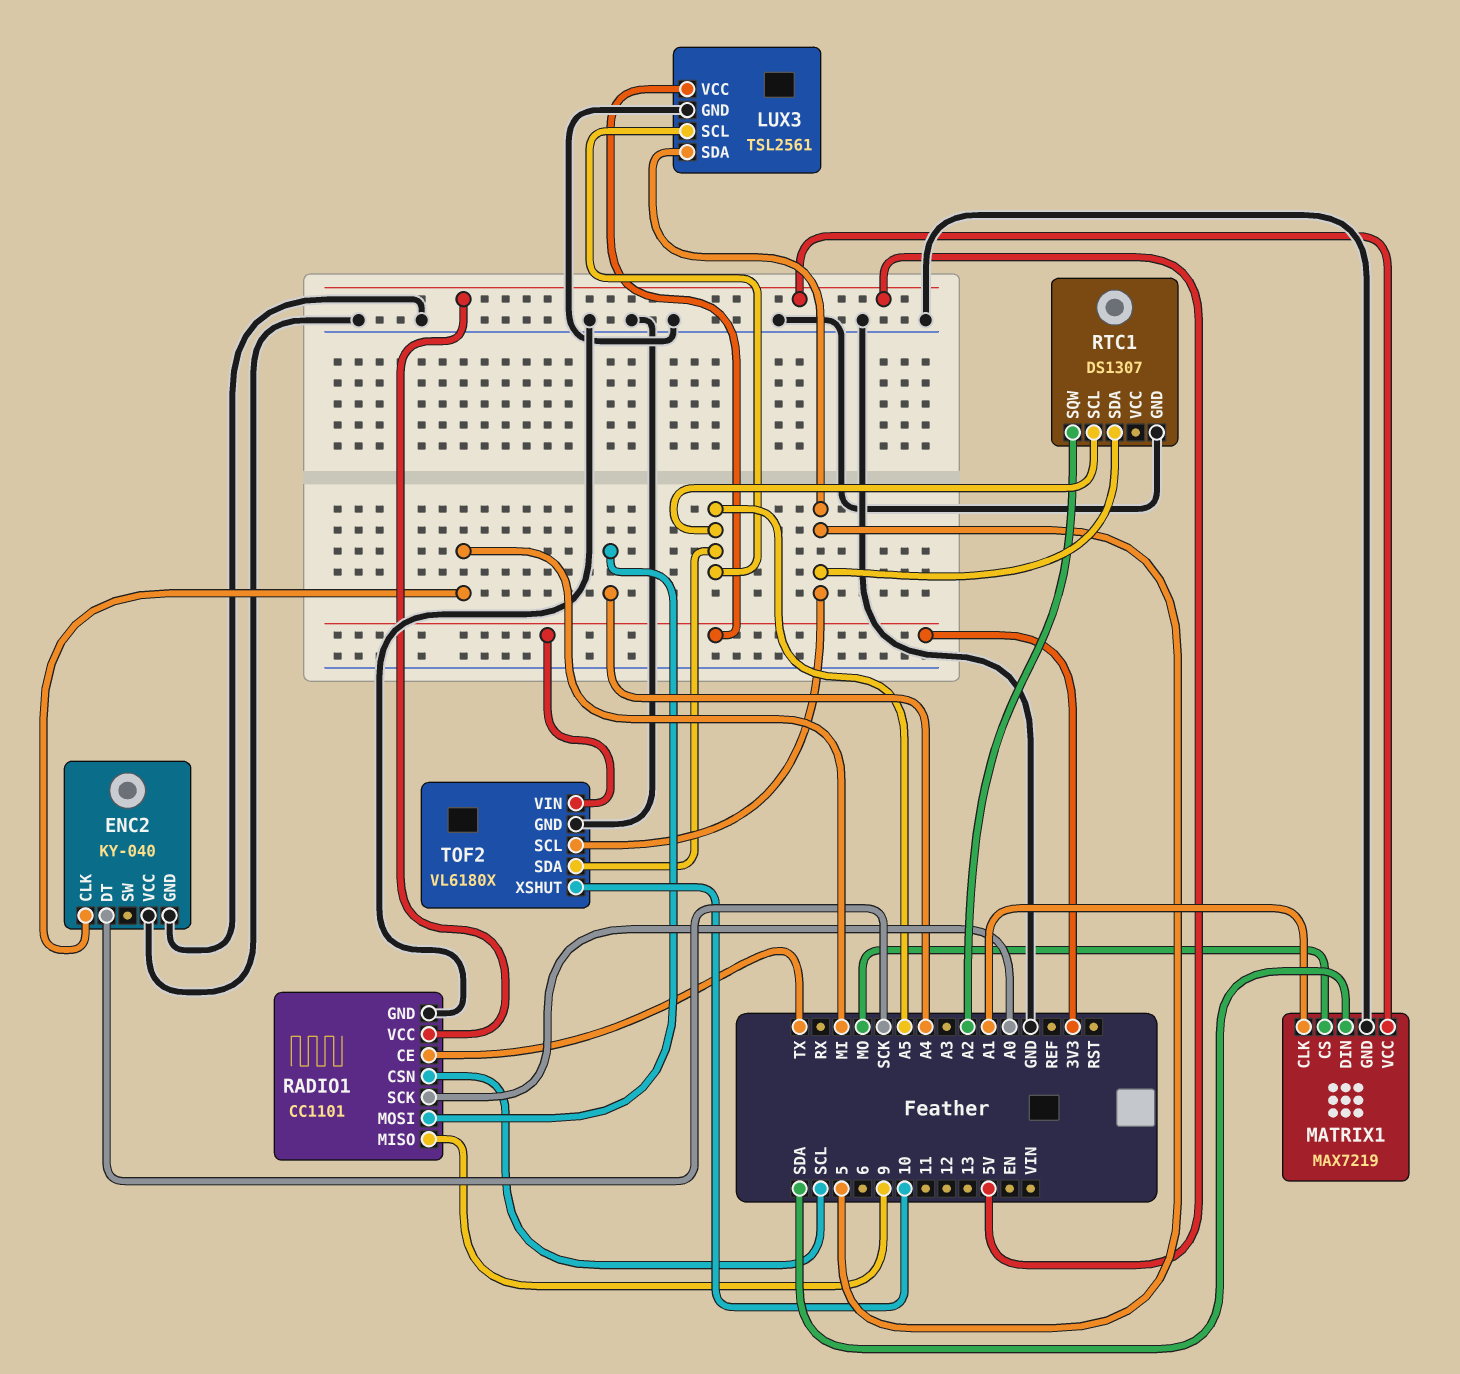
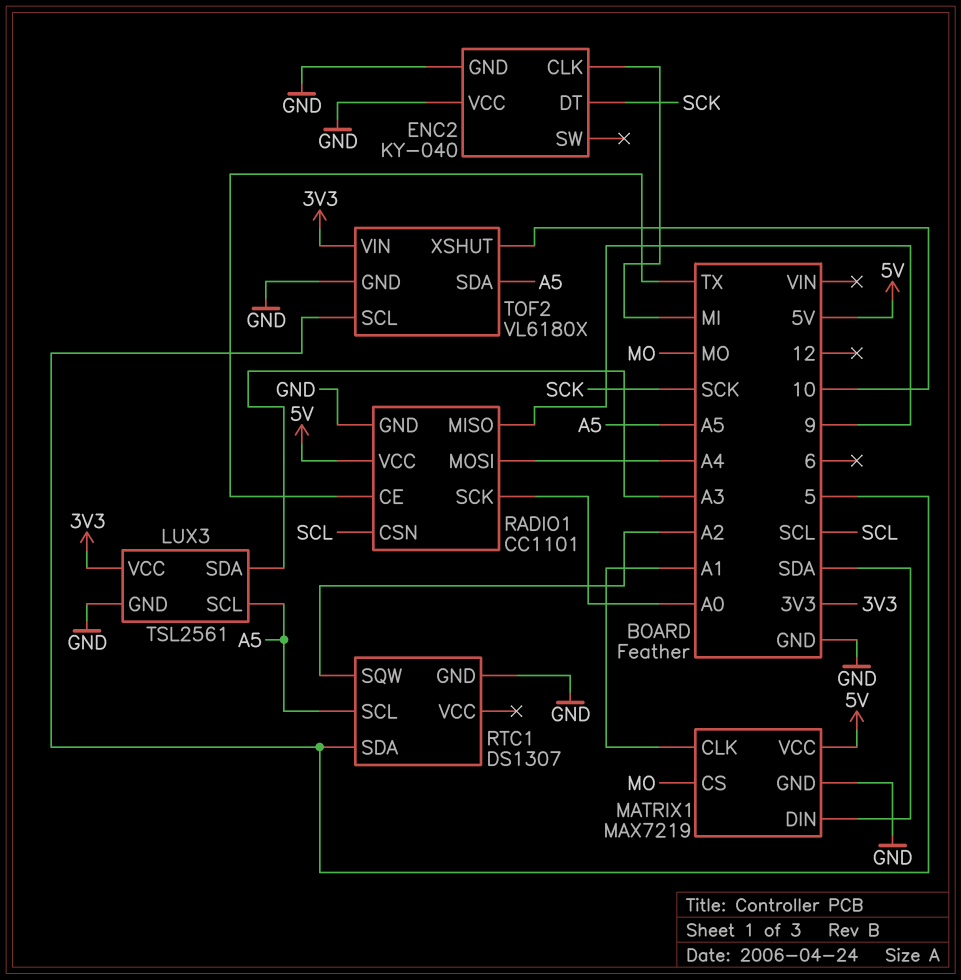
LUX3 pin SDA: 5 -> A3

